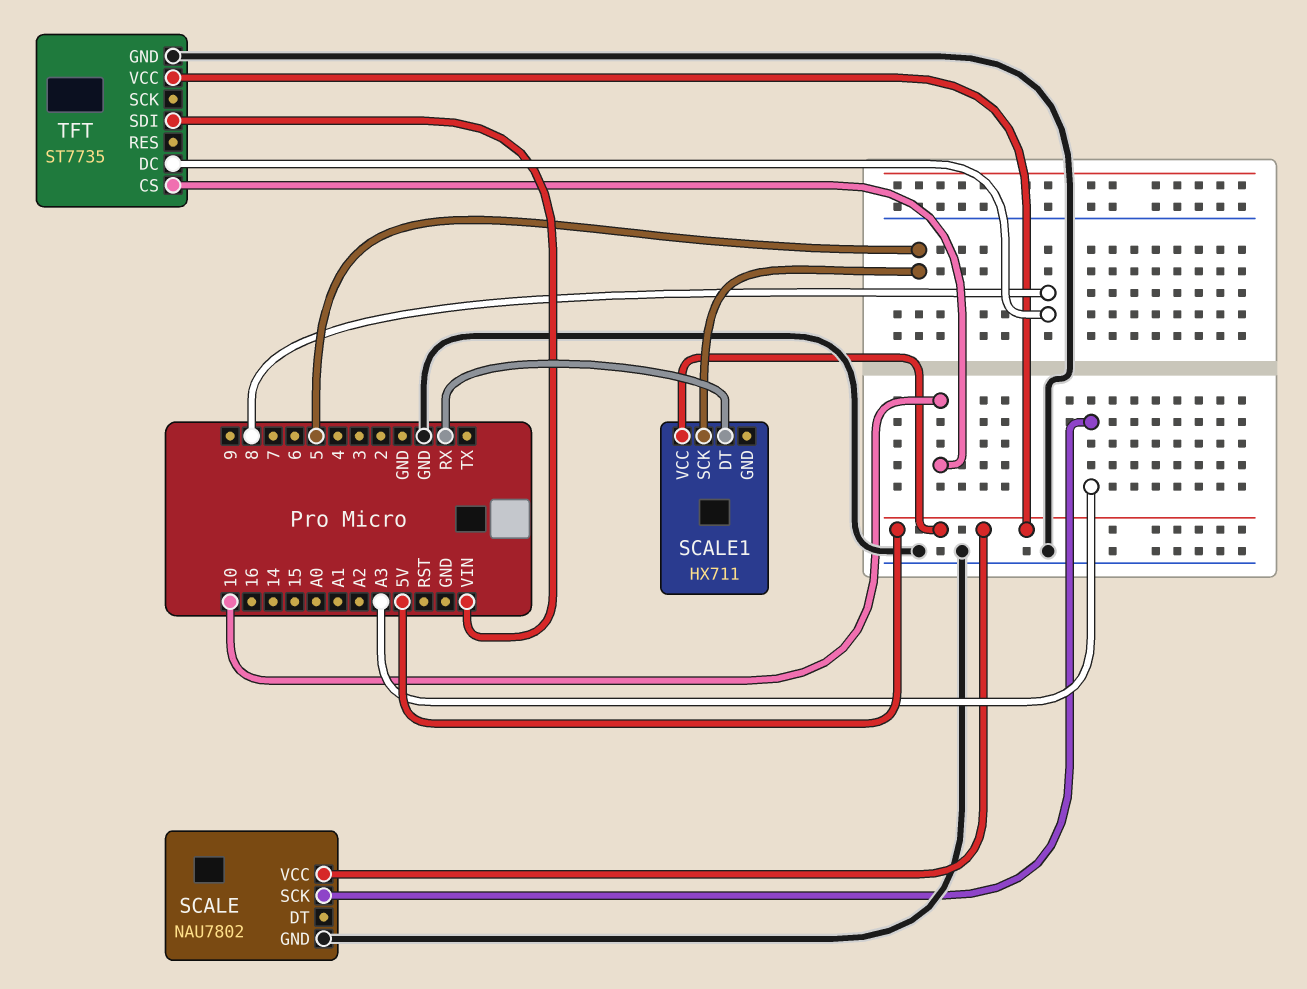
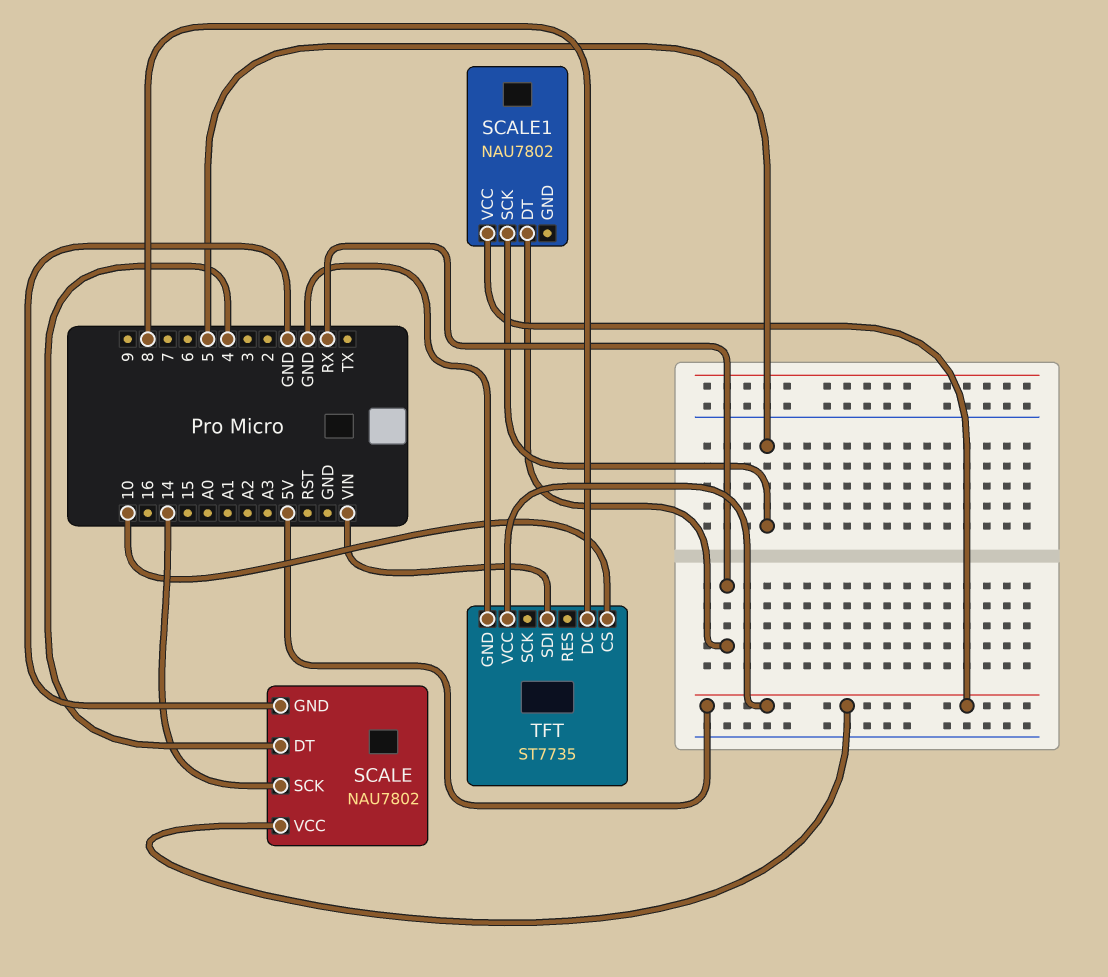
SCALE pin DT: none -> 4
SCALE pin SCK: A3 -> 14
SCALE1: HX711 -> NAU7802

